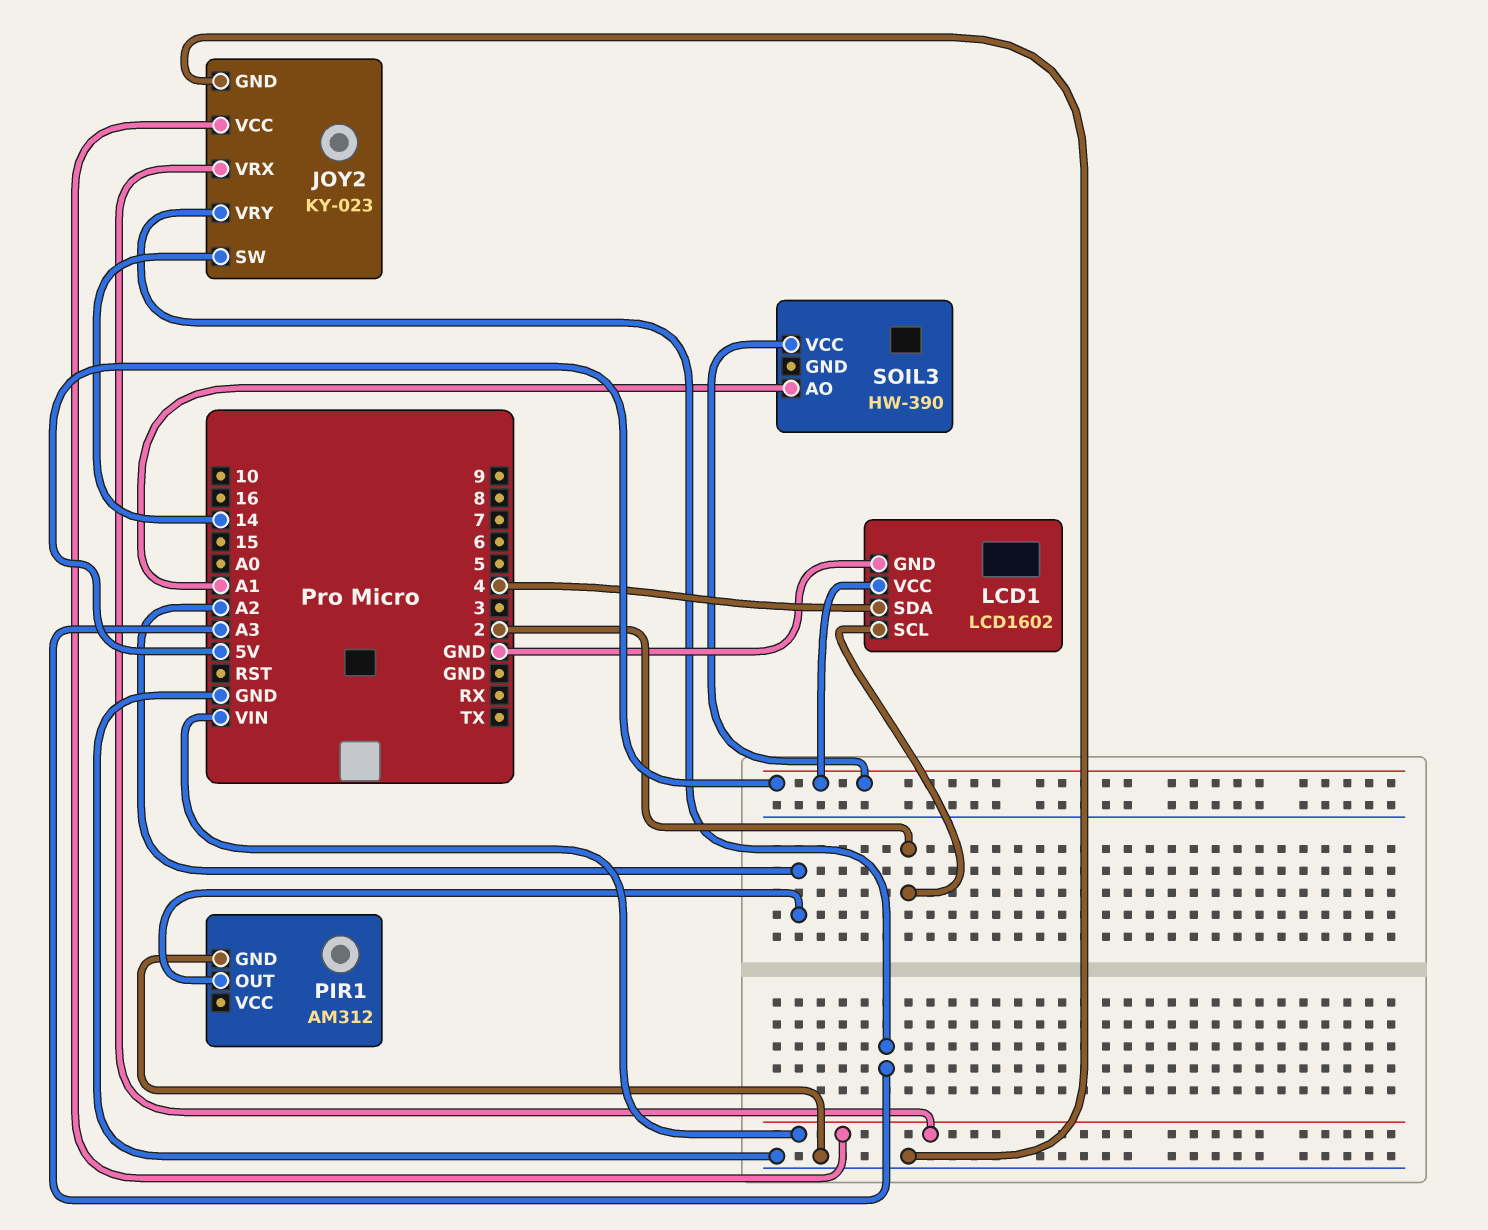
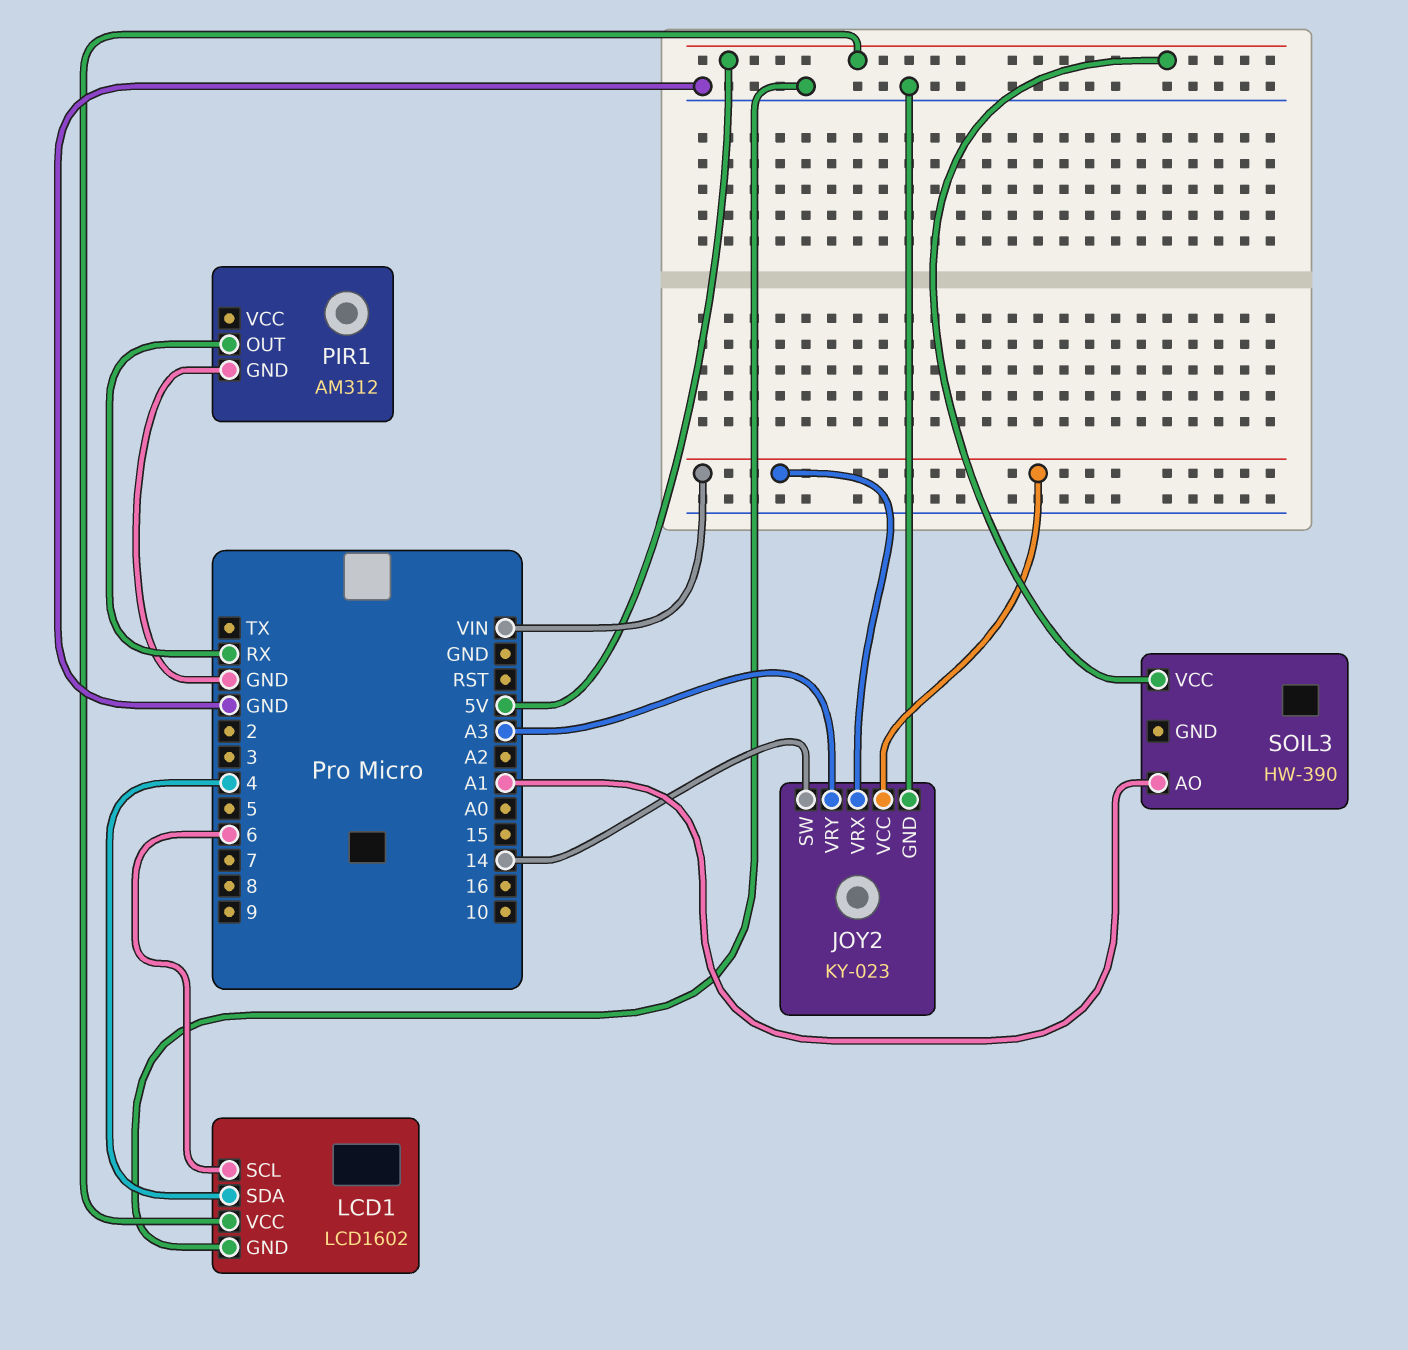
LCD1 pin SCL: 2 -> 6
PIR1 pin OUT: A2 -> RX

